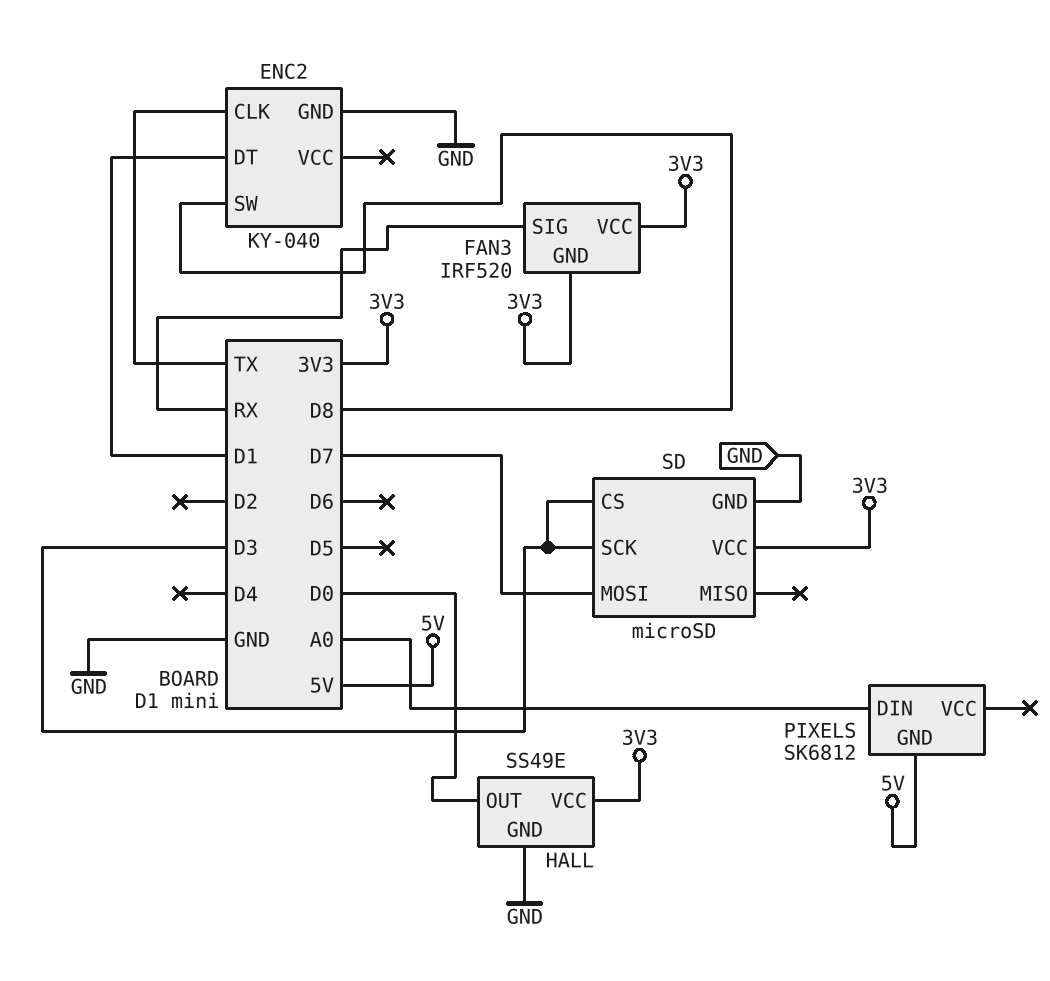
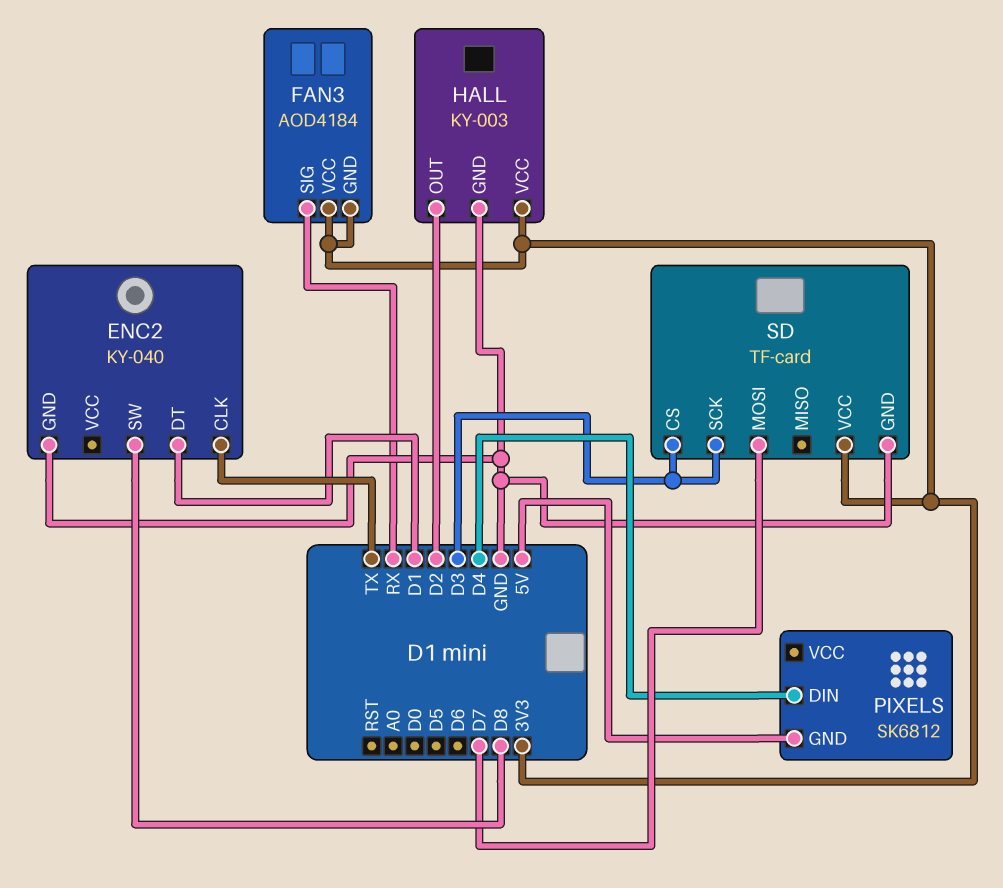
FAN3: IRF520 -> AOD4184
HALL: SS49E -> KY-003
HALL pin OUT: D0 -> D2
PIXELS pin DIN: A0 -> D4
SD: microSD -> TF-card

